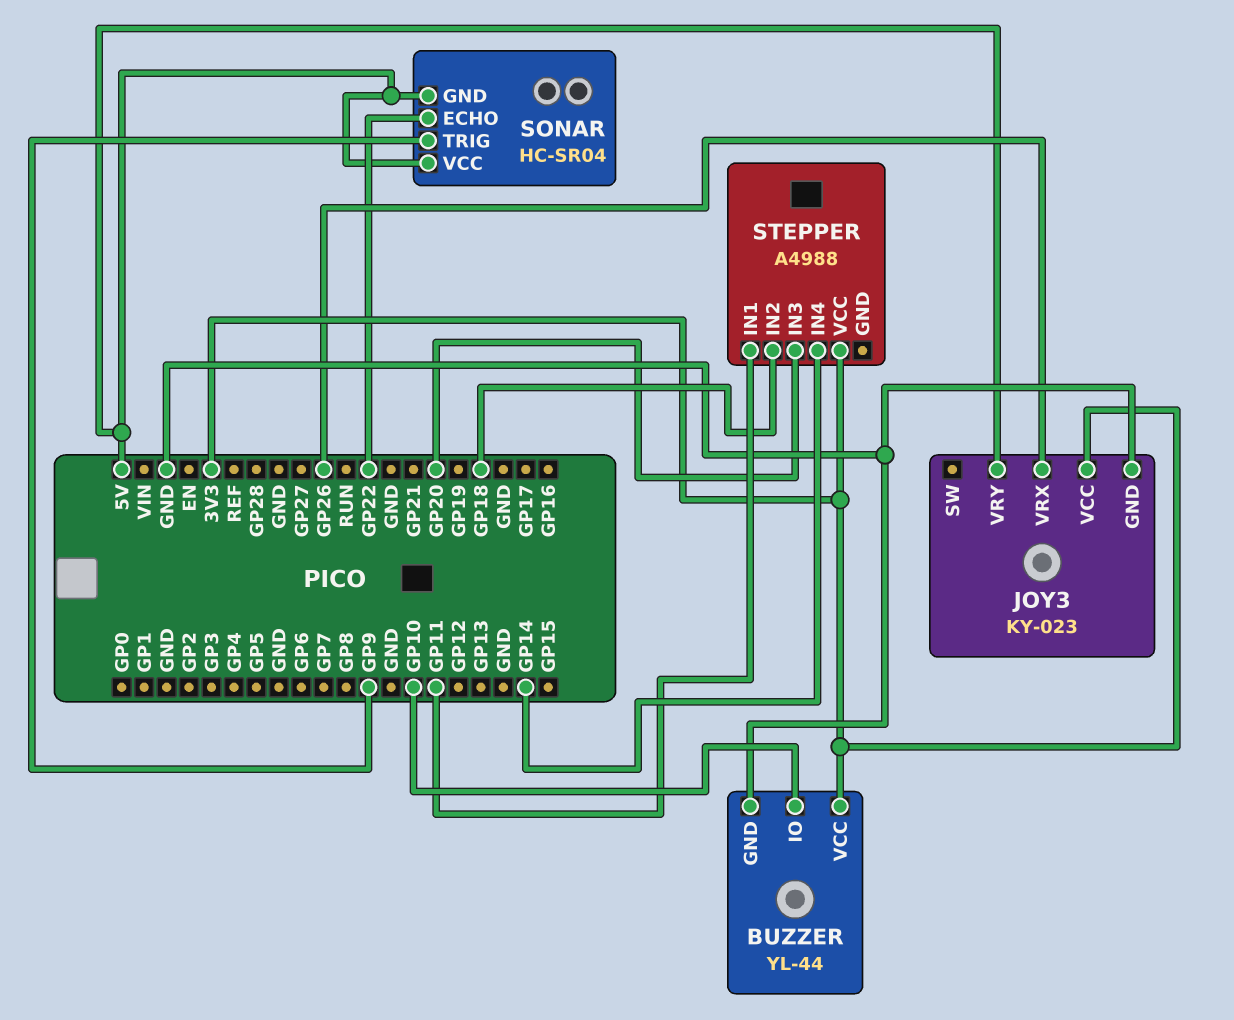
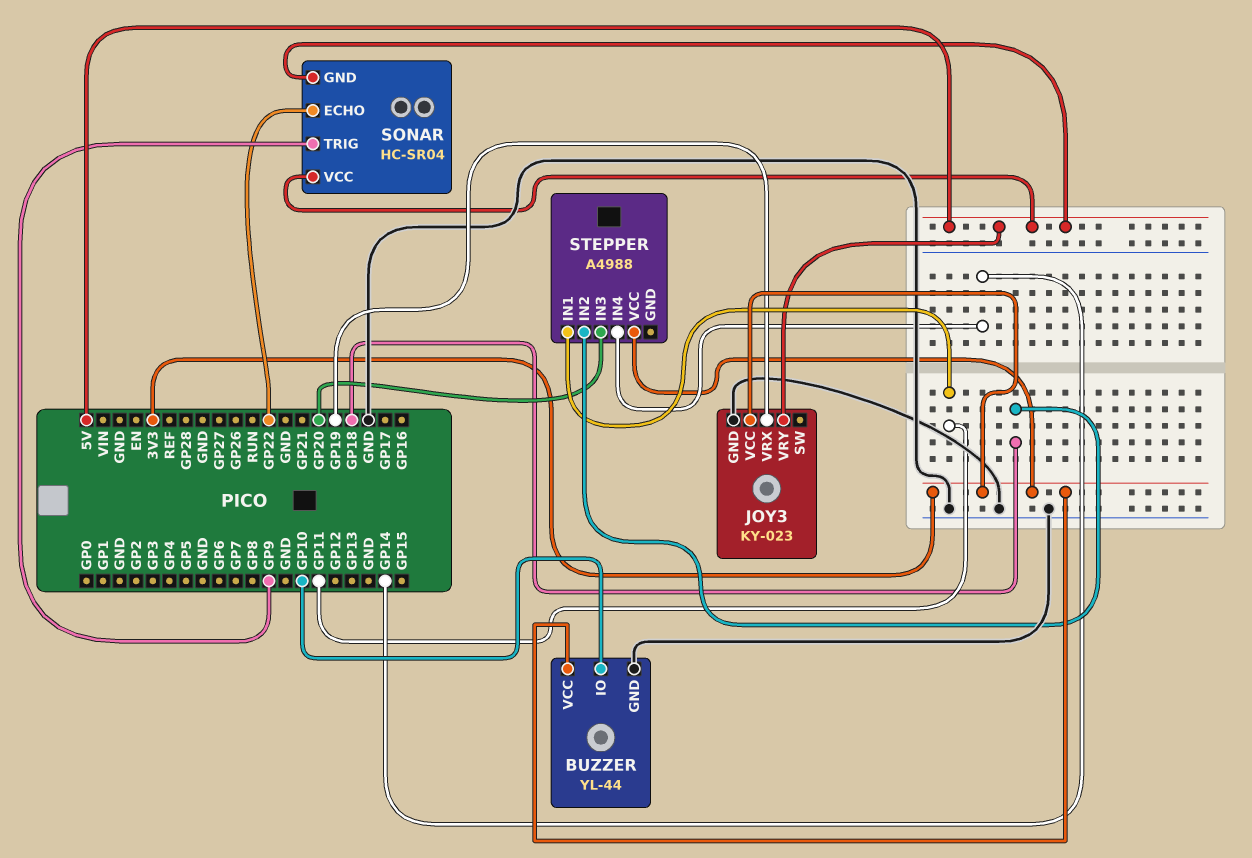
JOY3 pin VRX: GP26 -> GP19

